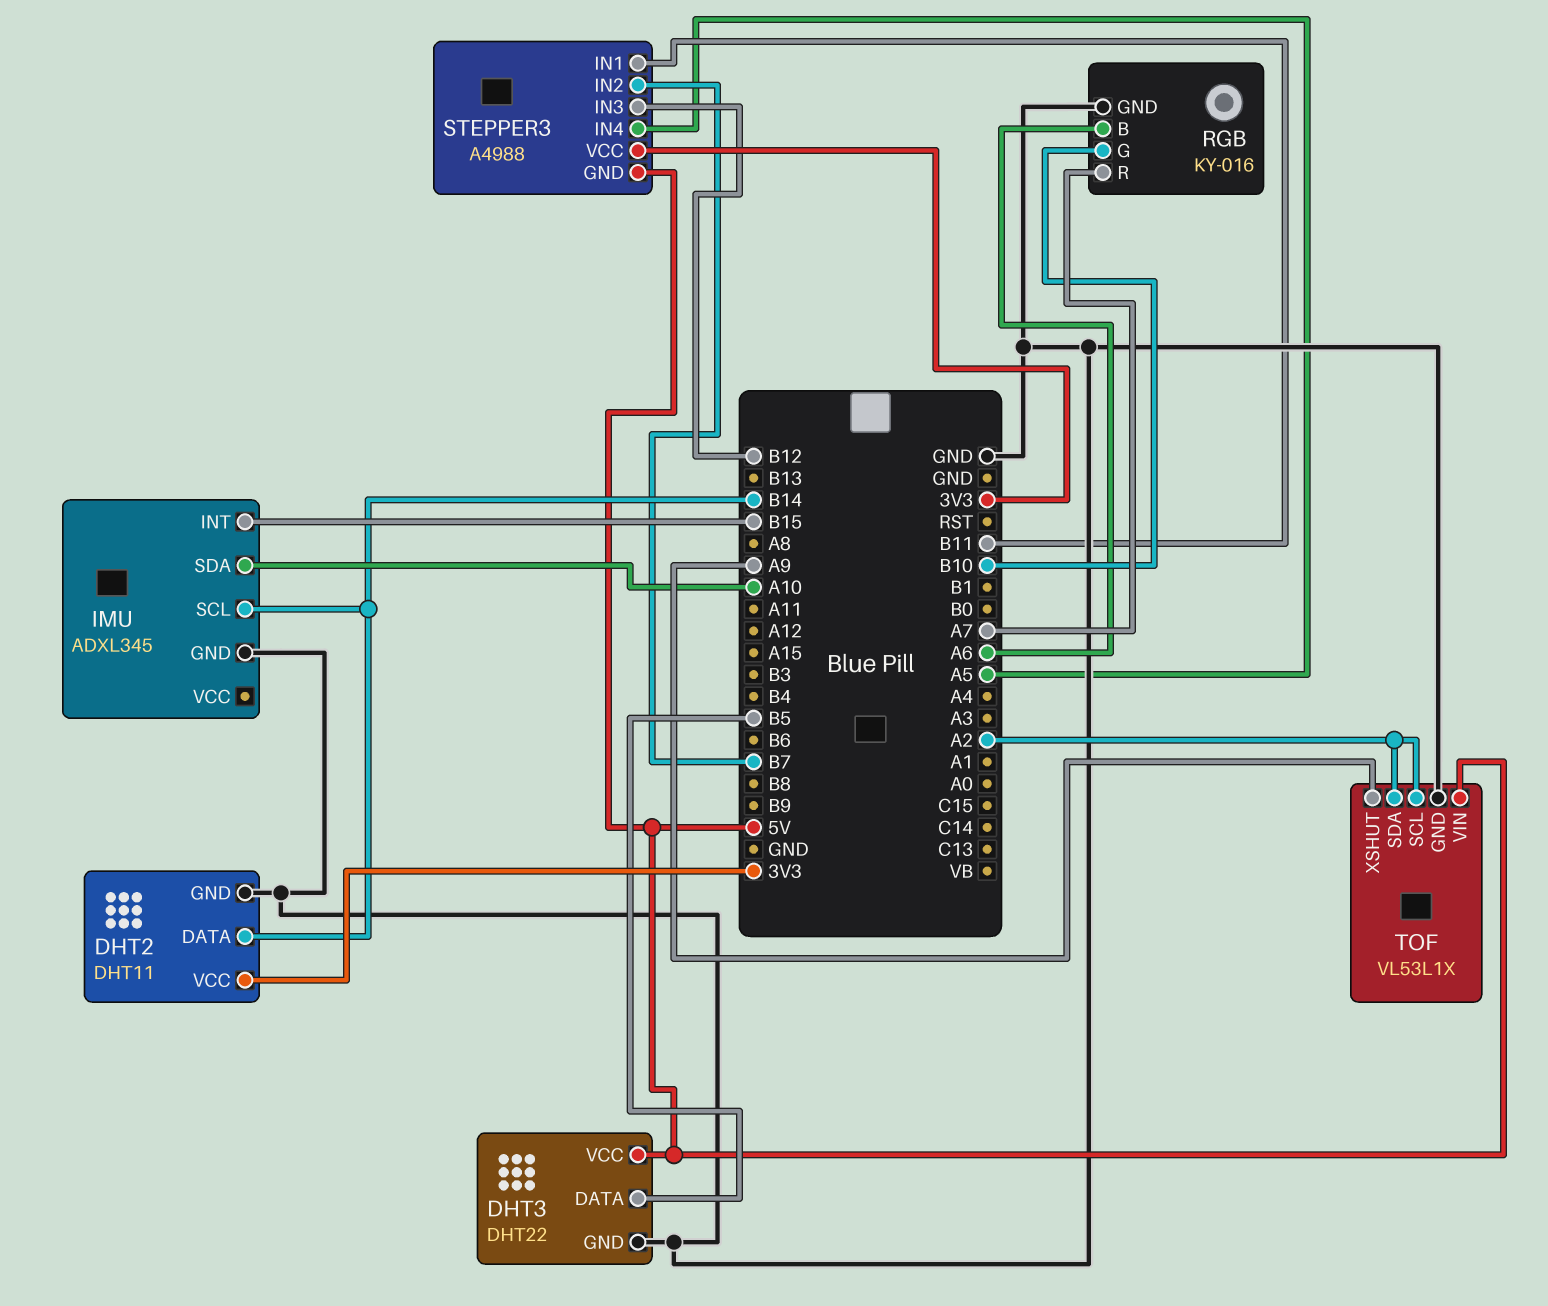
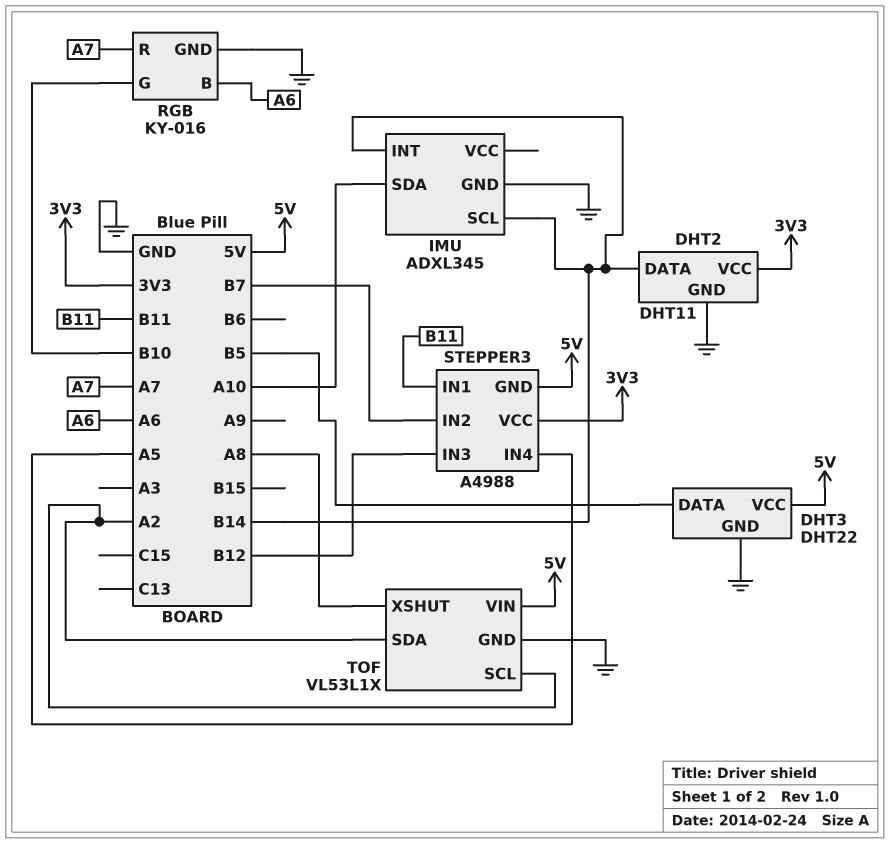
IMU pin INT: B15 -> B14
TOF pin XSHUT: A9 -> A8

